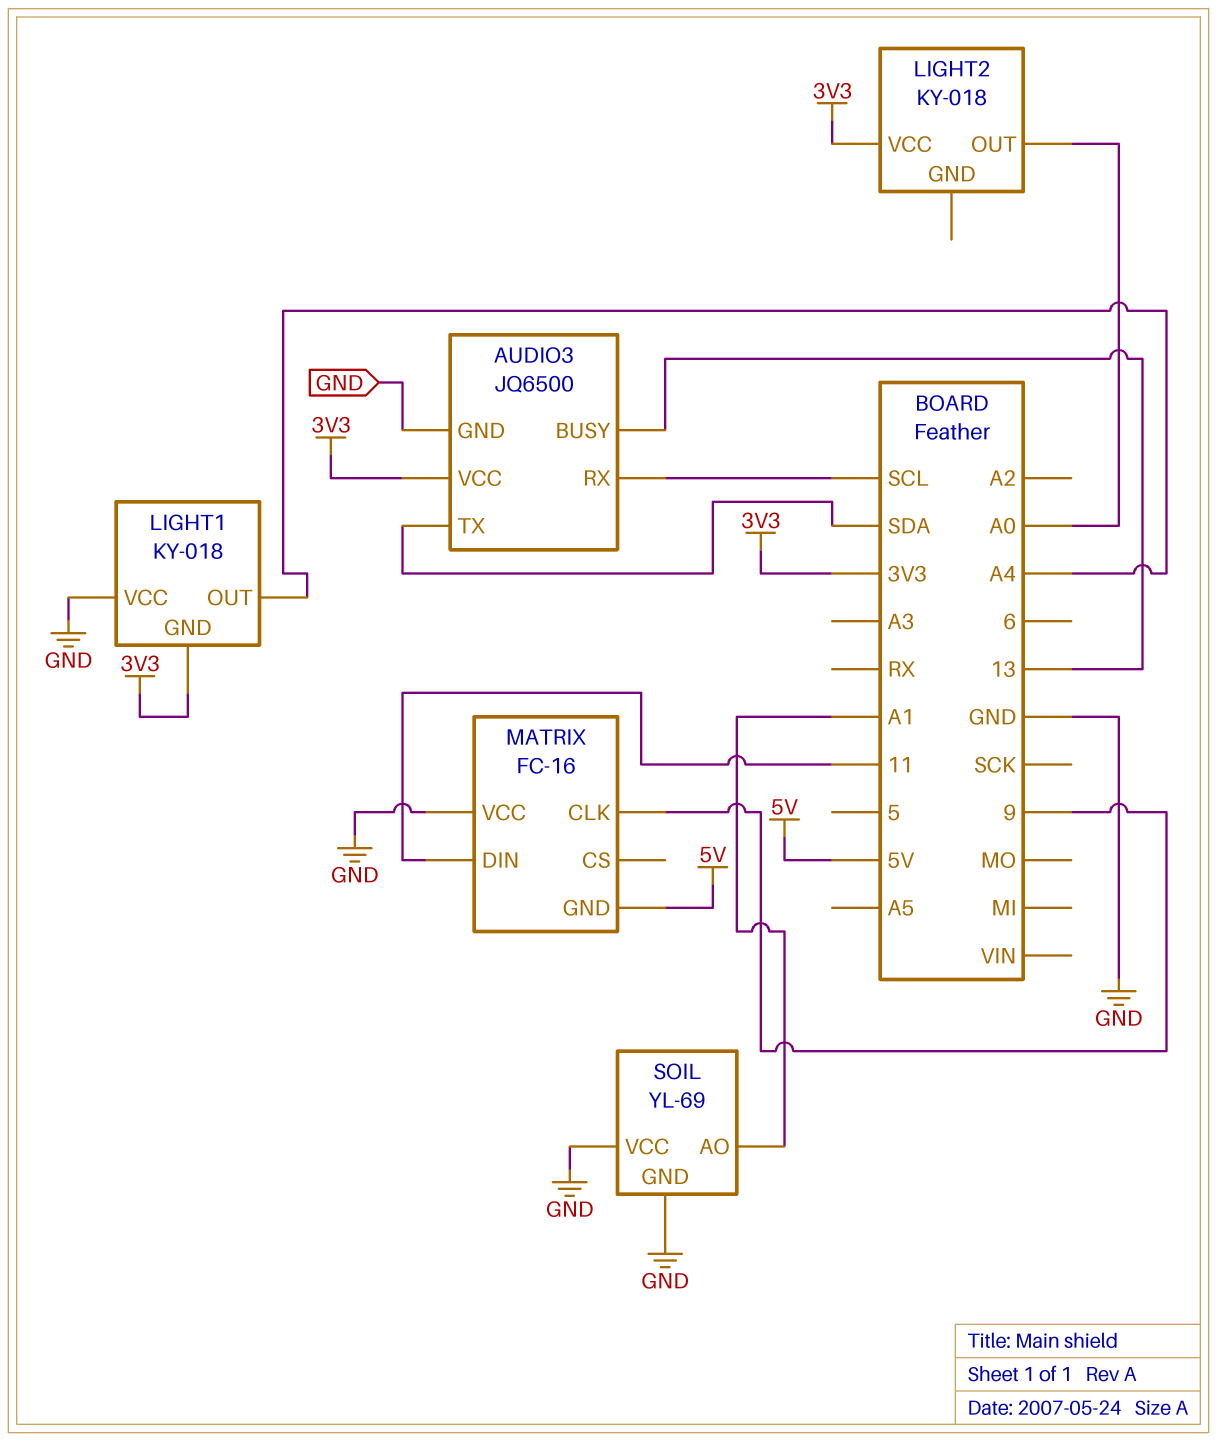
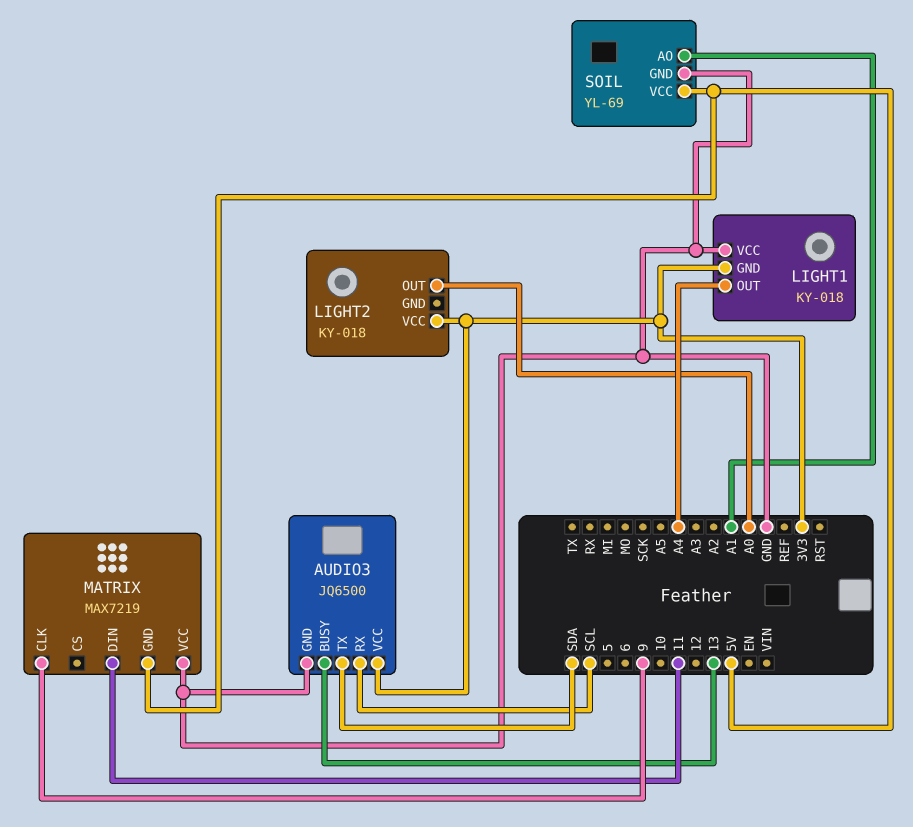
MATRIX: FC-16 -> MAX7219
SOIL pin VCC: GND -> 5V

